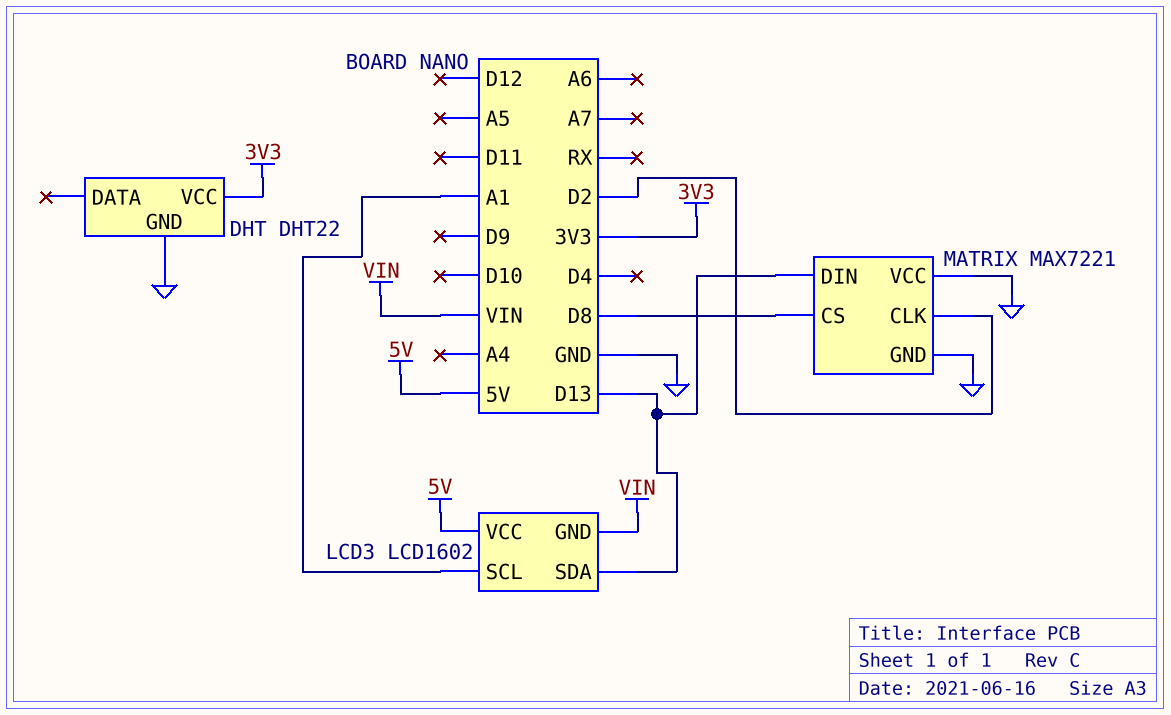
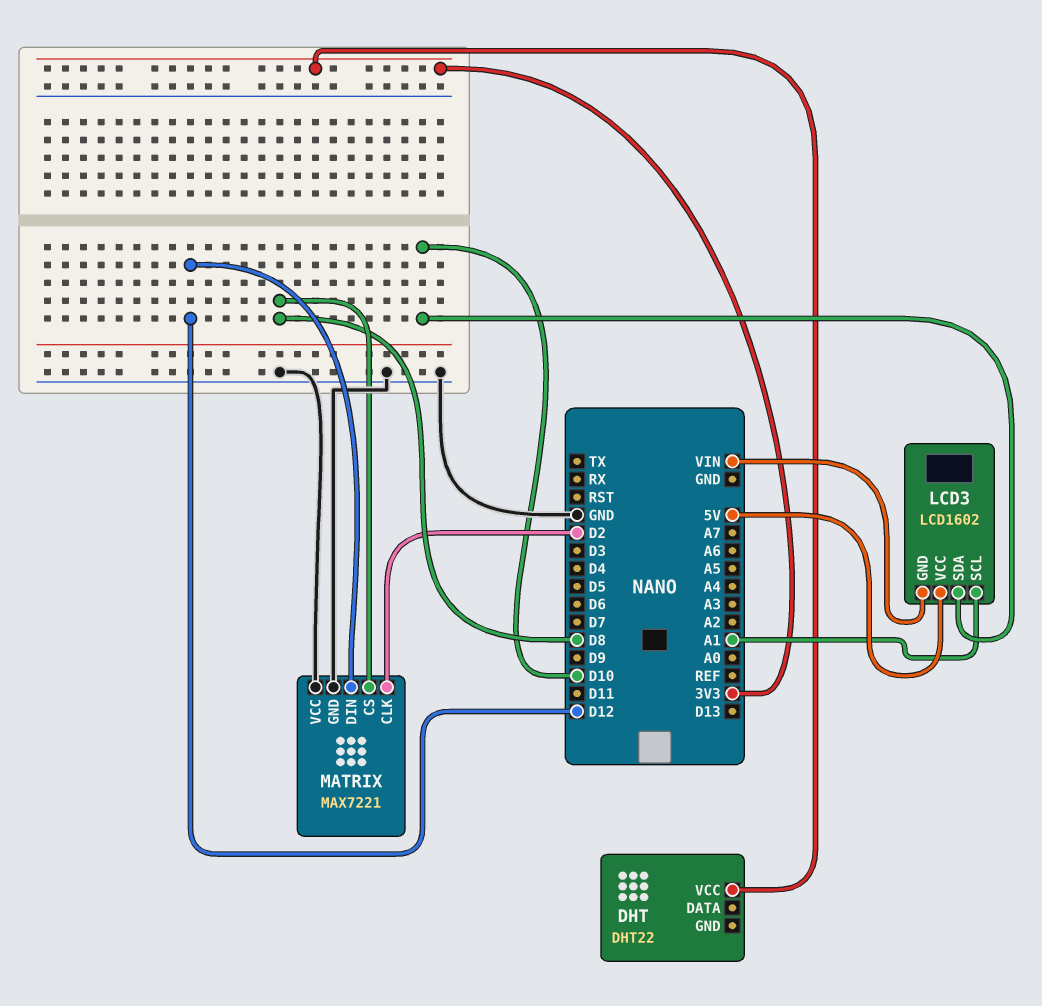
DHT pin GND: GND -> none
LCD3 pin SDA: D13 -> D10
MATRIX pin DIN: D13 -> D12

